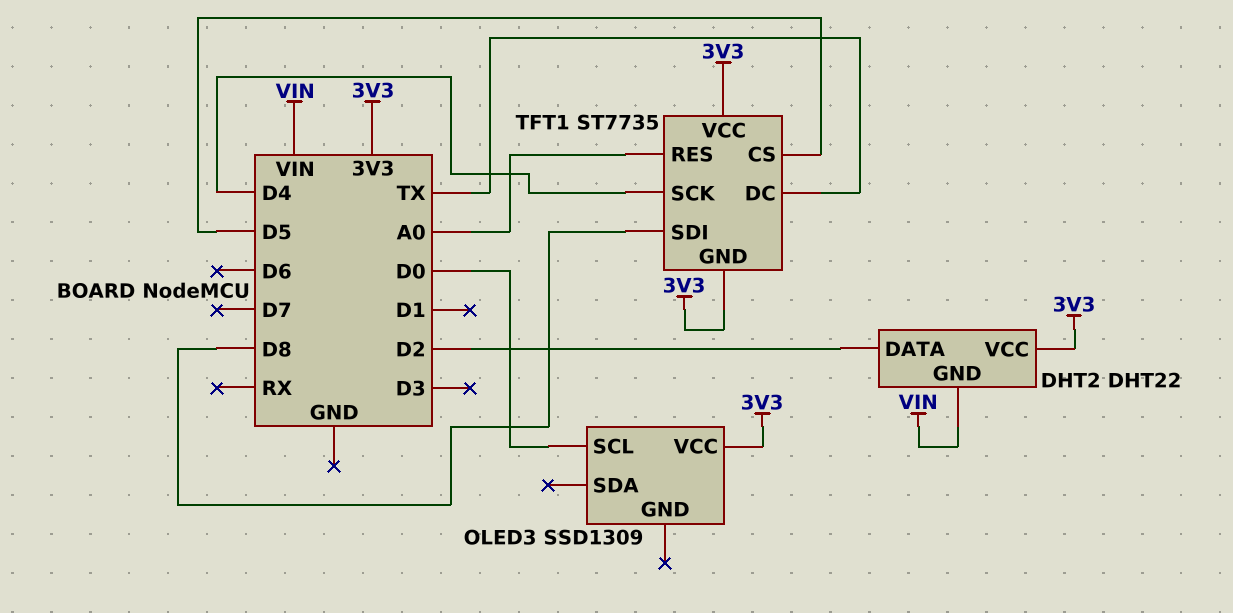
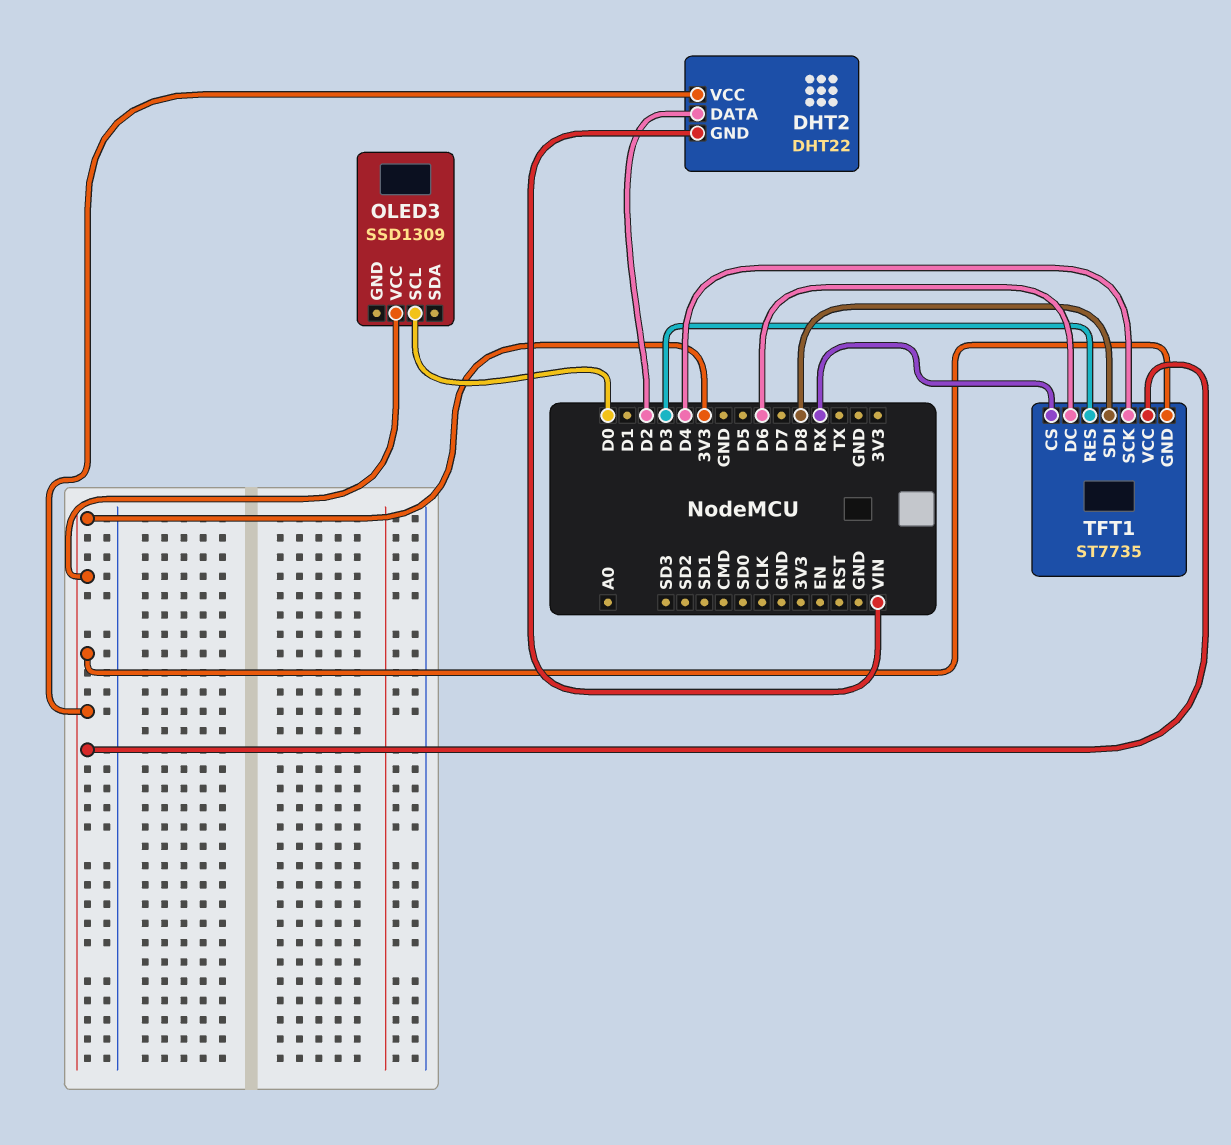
TFT1 pin CS: D5 -> RX
TFT1 pin DC: TX -> D6
TFT1 pin RES: A0 -> D3

